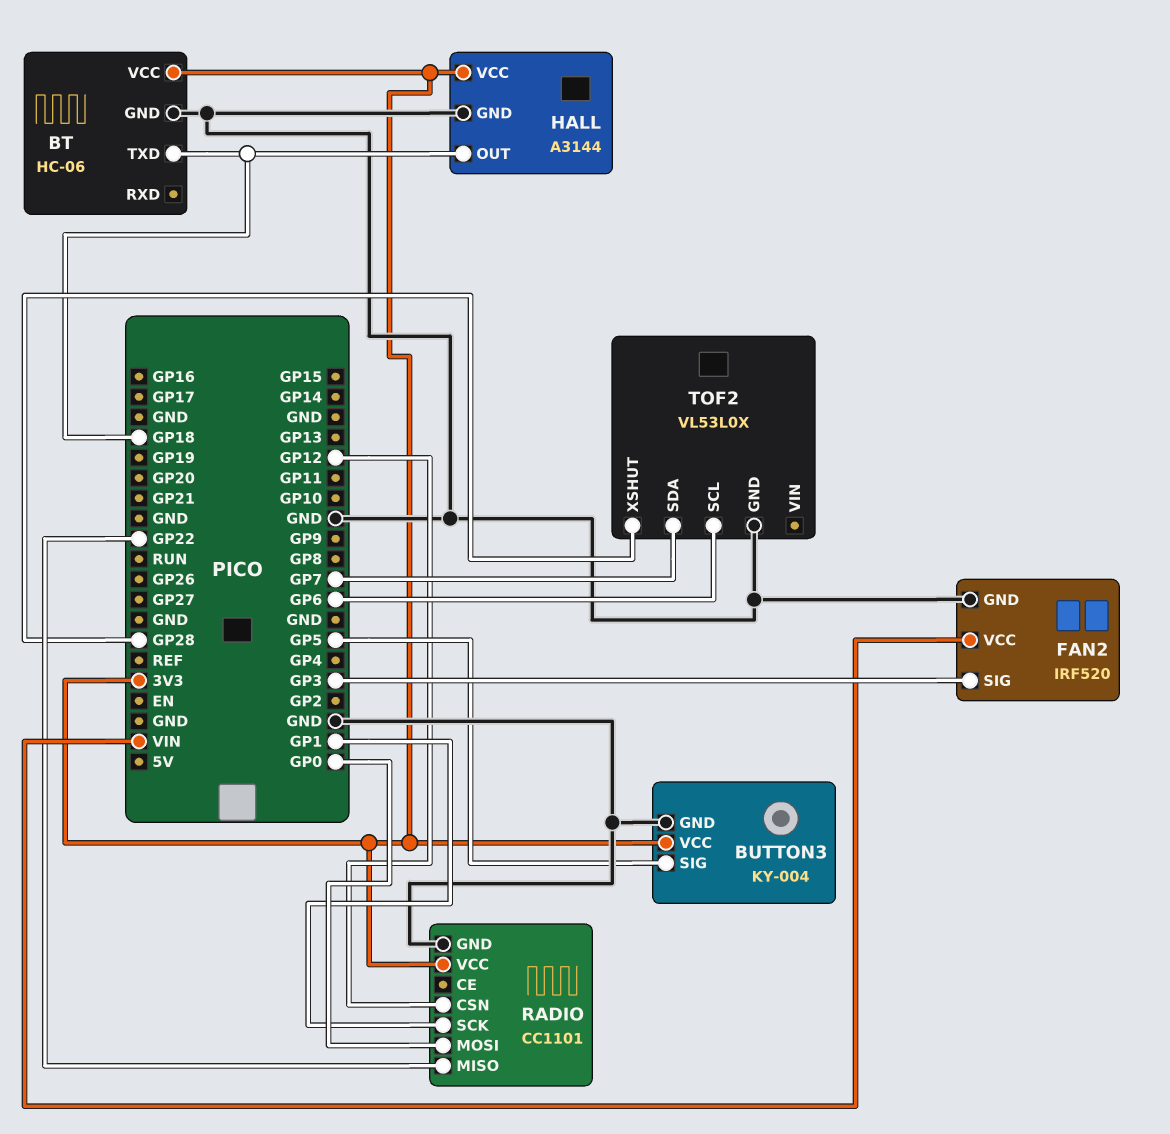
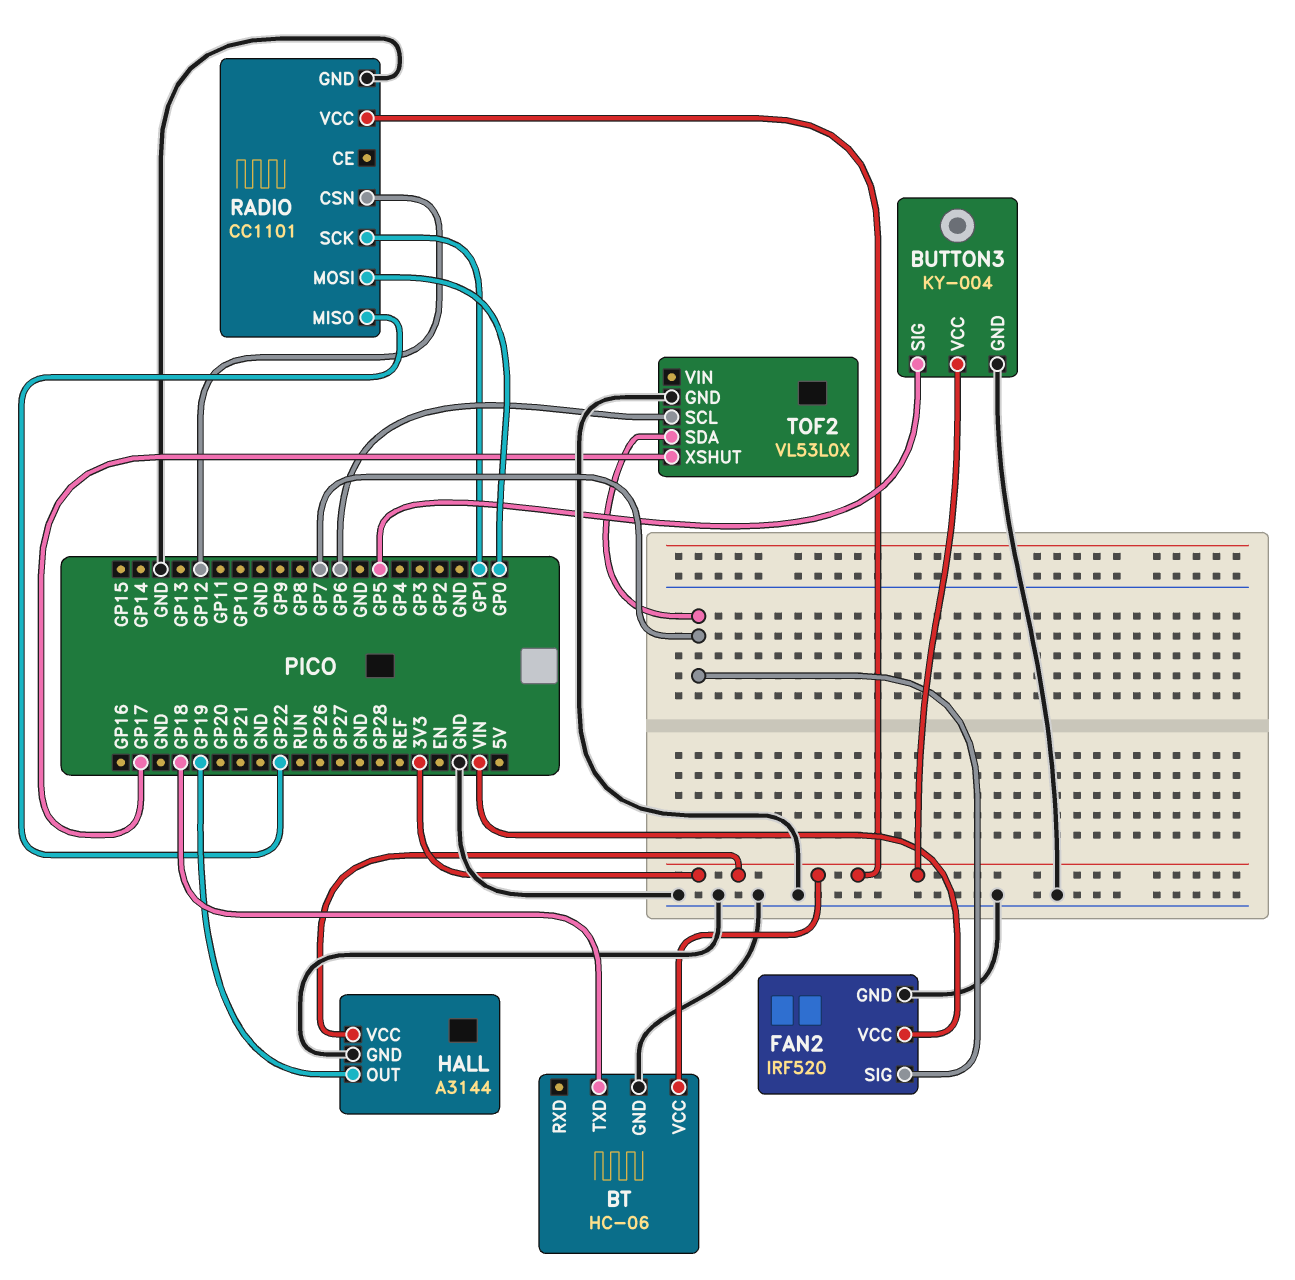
FAN2 pin SIG: GP3 -> GP7
HALL pin OUT: GP18 -> GP19
TOF2 pin XSHUT: GP28 -> GP17

